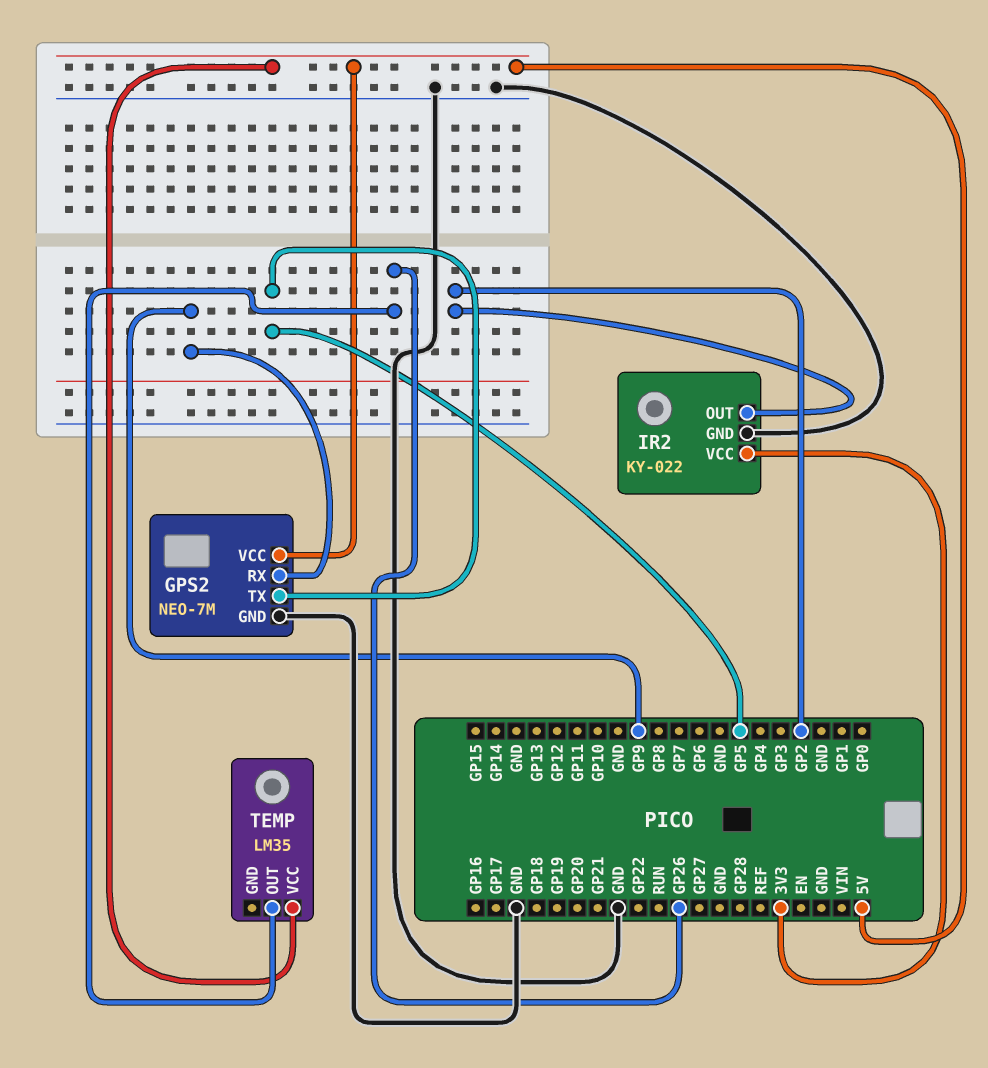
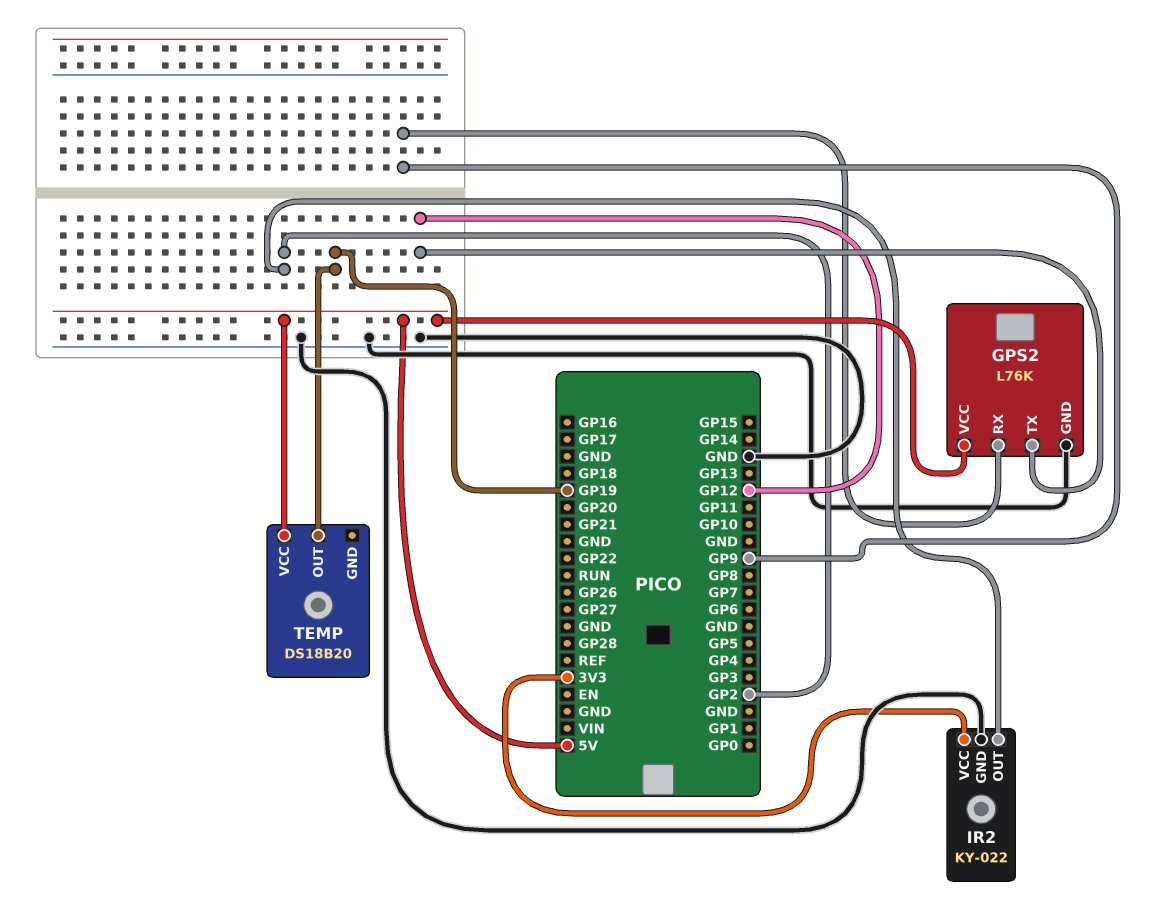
GPS2: NEO-7M -> L76K
GPS2 pin TX: GP5 -> GP12
TEMP: LM35 -> DS18B20
TEMP pin OUT: GP26 -> GP19

